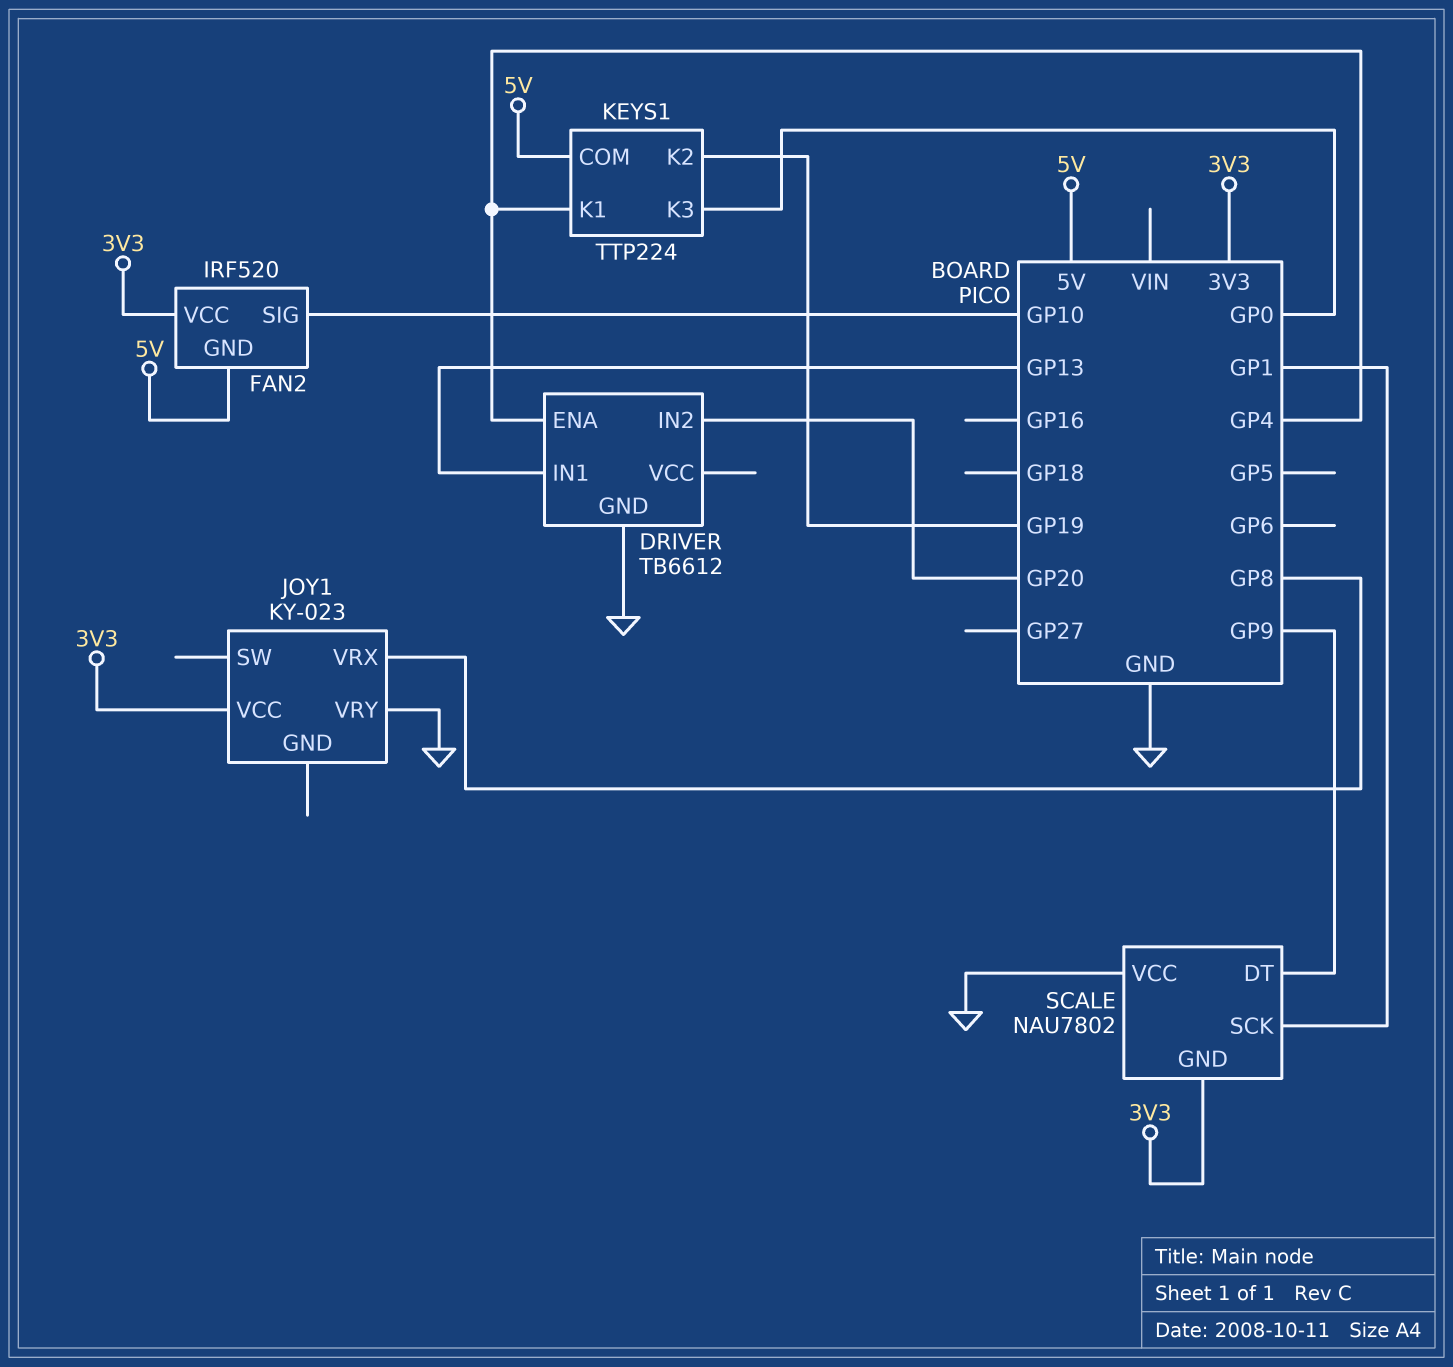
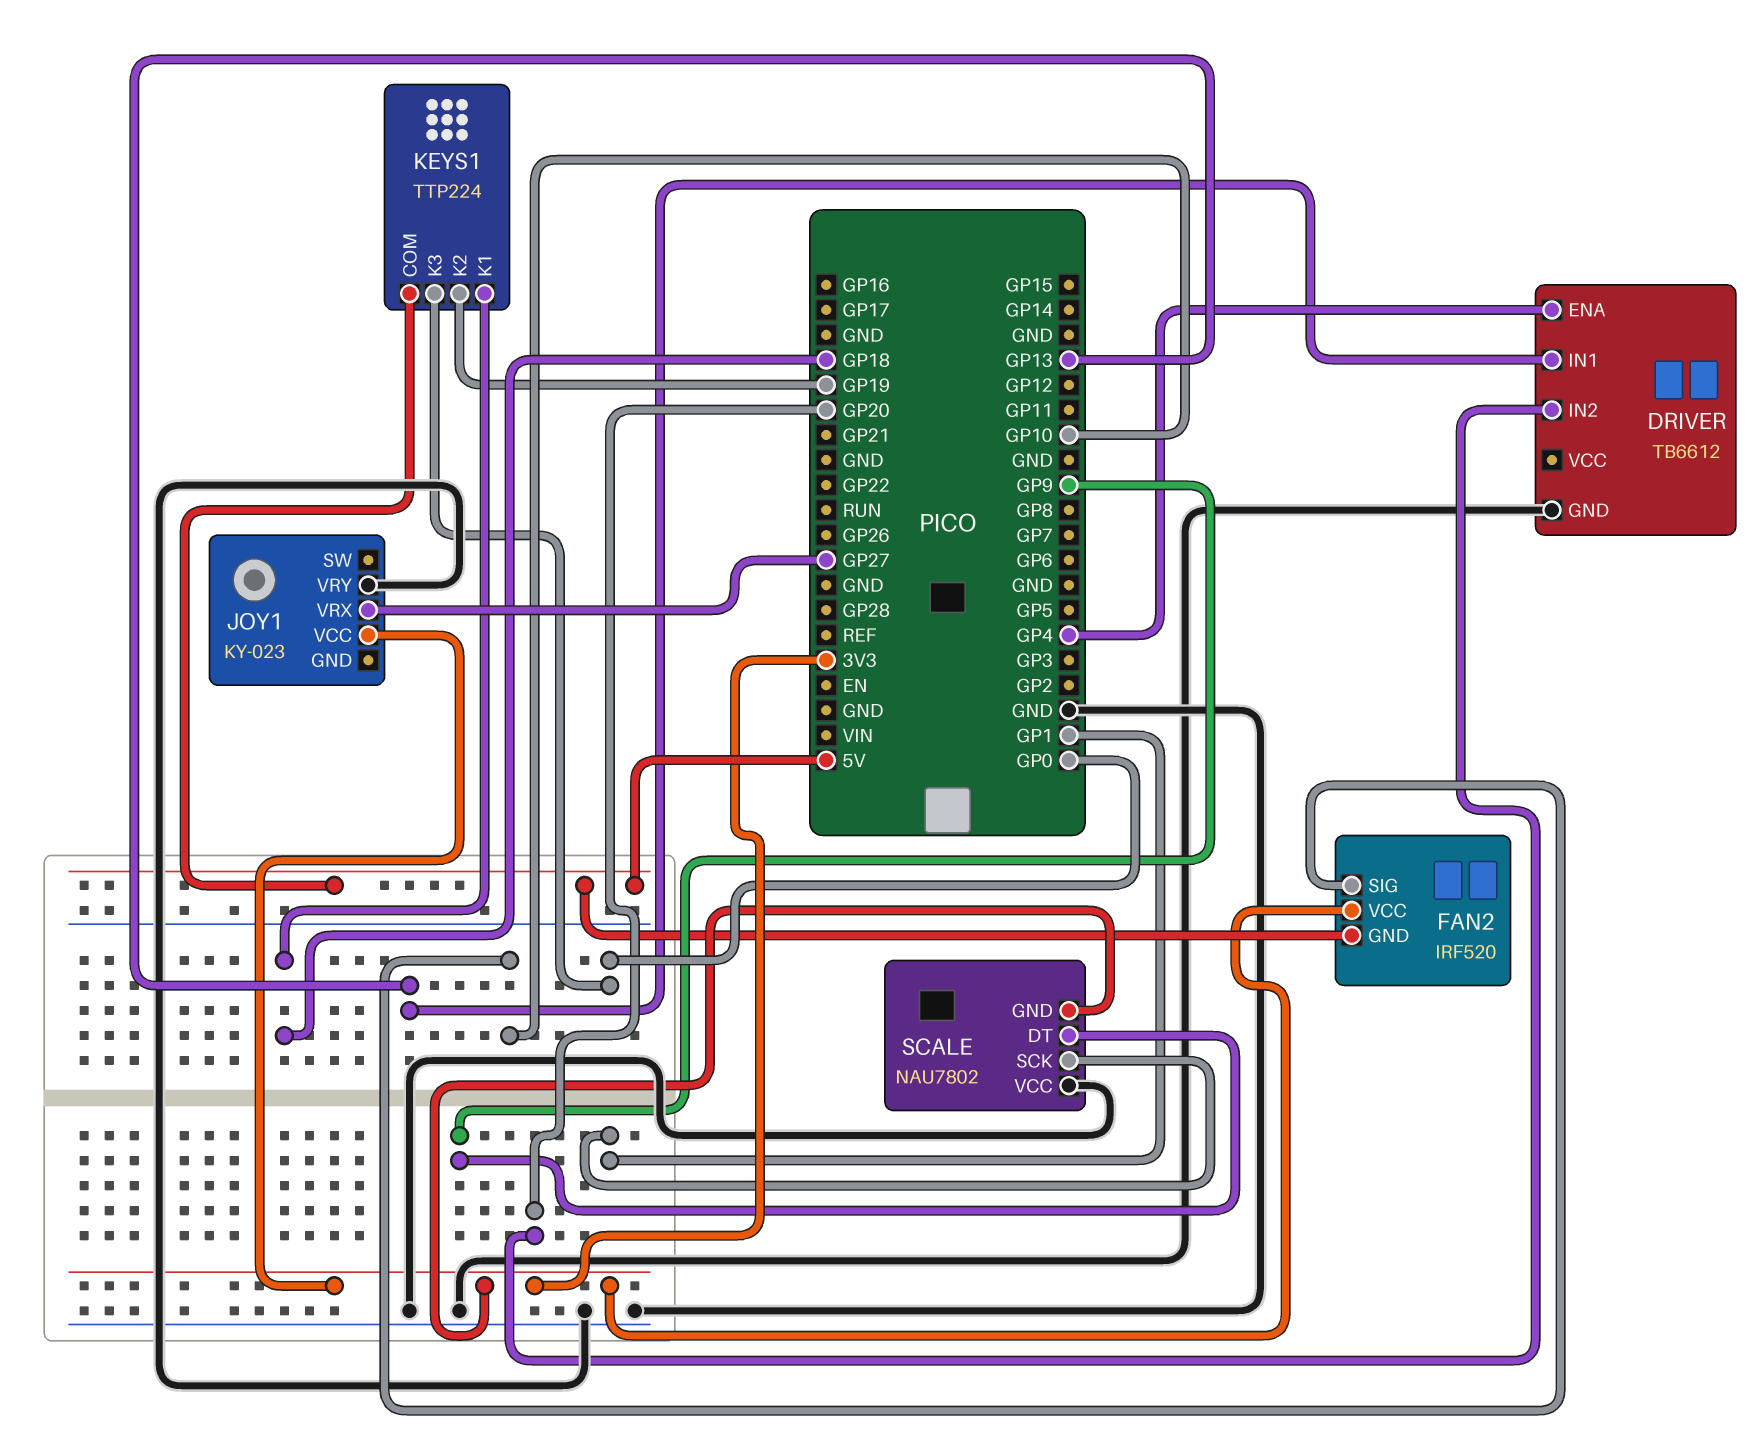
JOY1 pin VRX: GP8 -> GP27
KEYS1 pin K1: GP4 -> GP18

